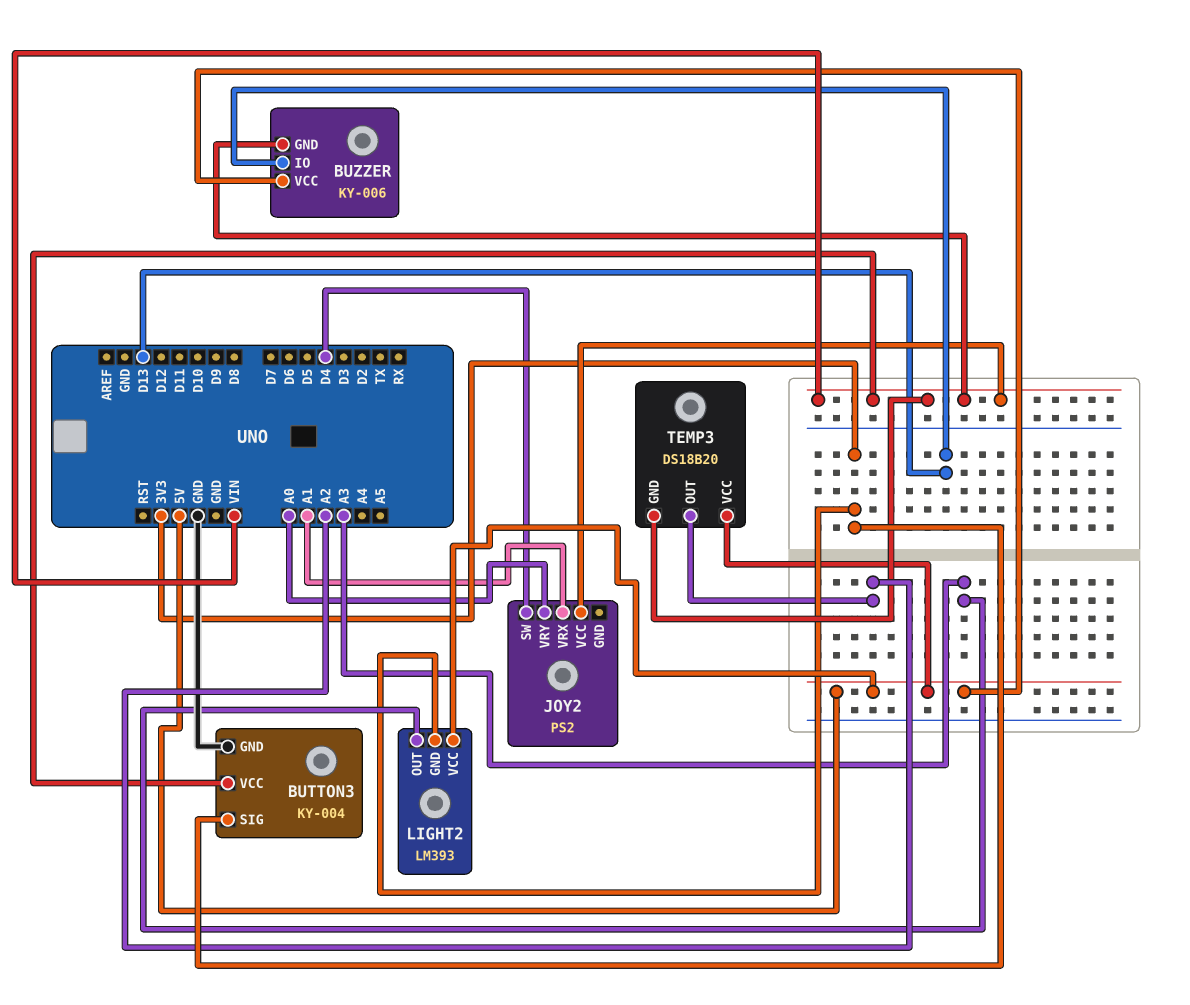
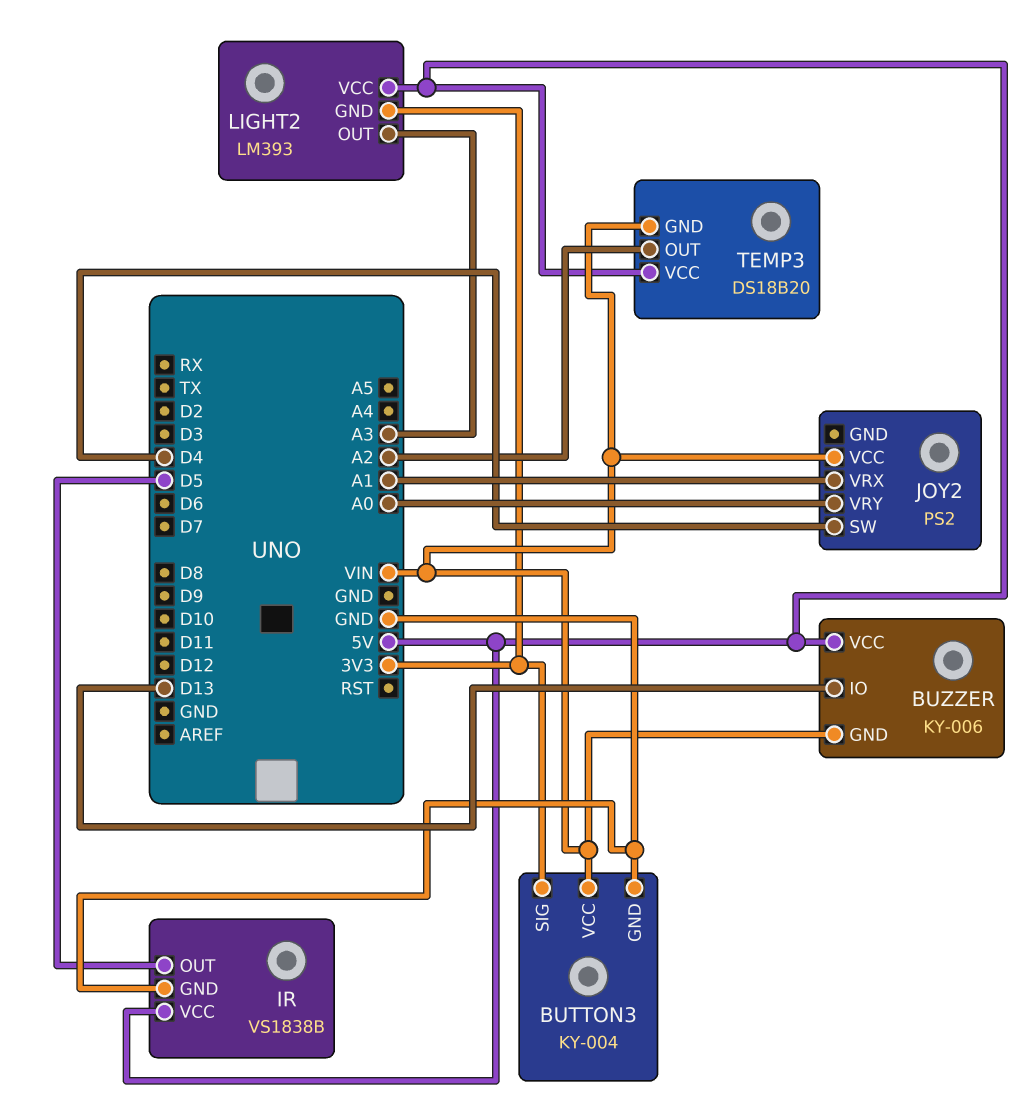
IR: none -> VS1838B
IR pin GND: none -> GND
IR pin OUT: none -> D5
IR pin VCC: none -> 5V

